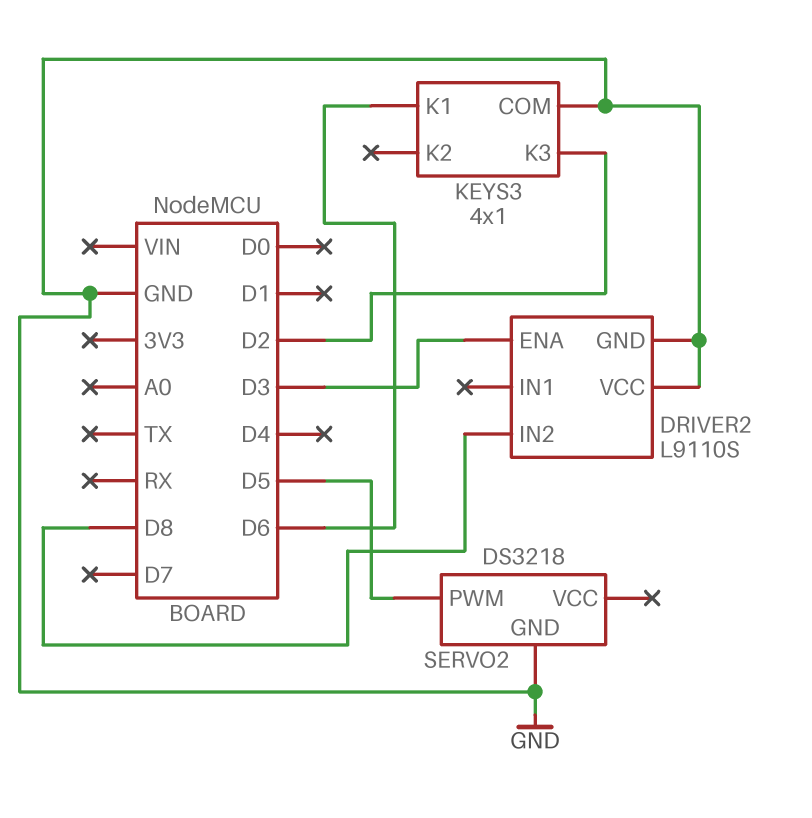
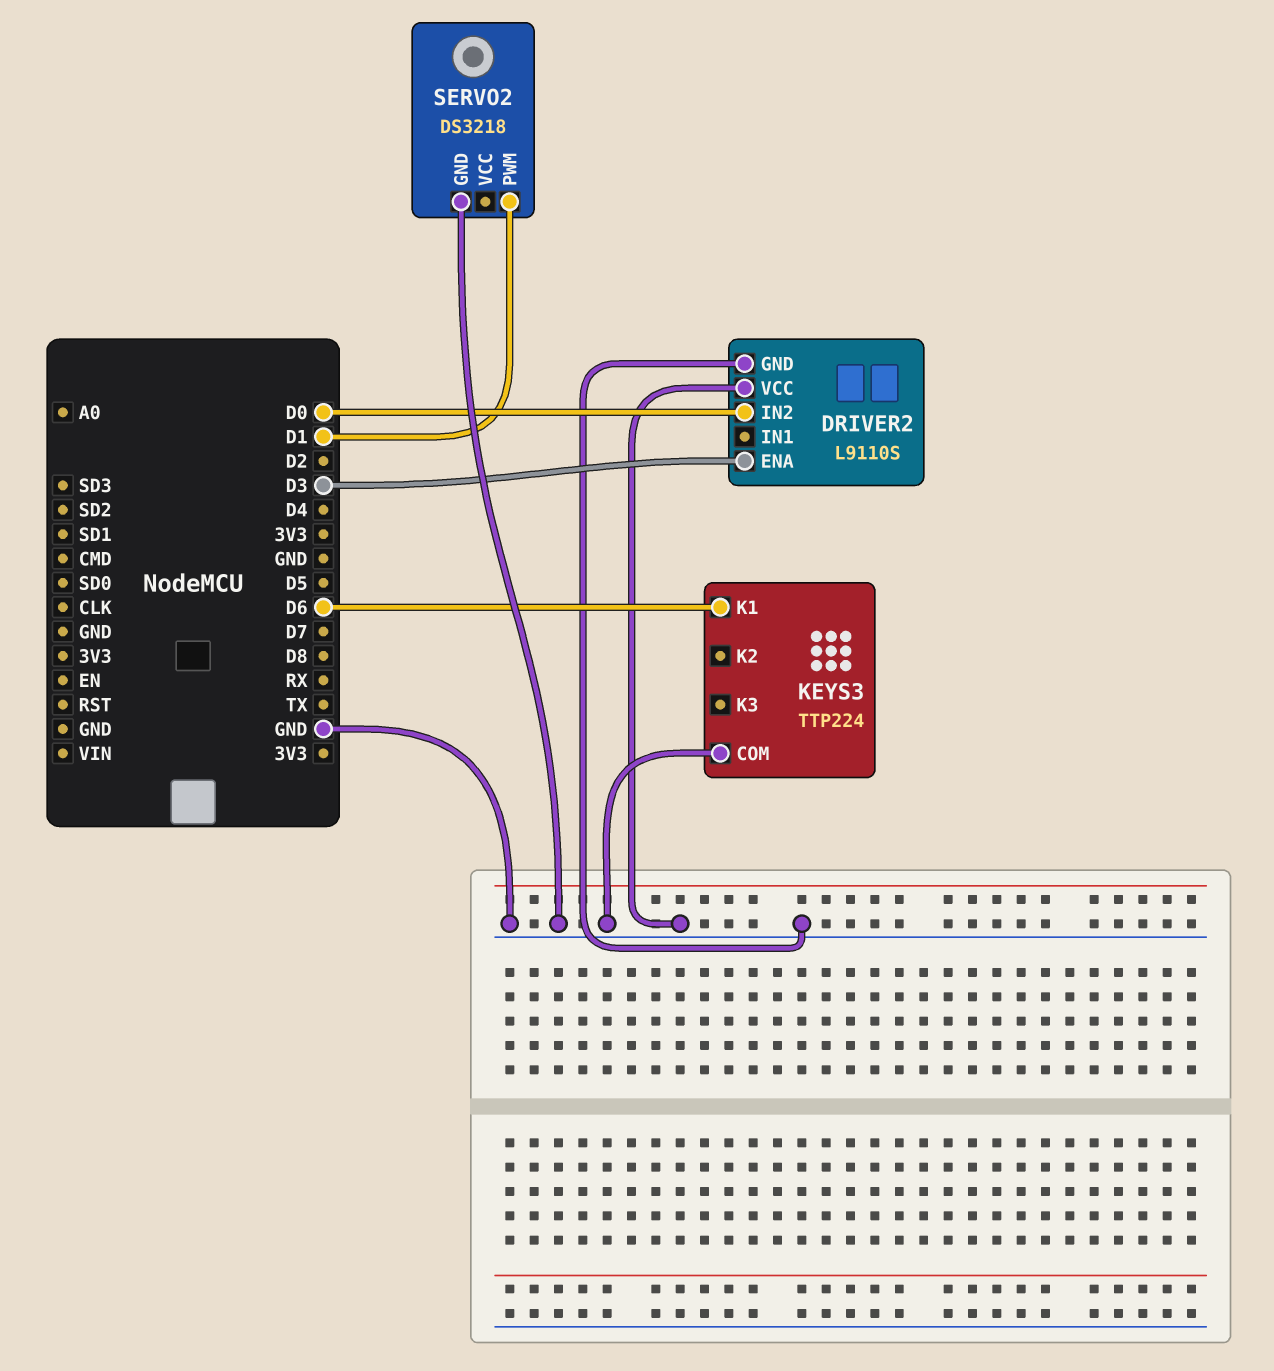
DRIVER2 pin IN2: D8 -> D0
KEYS3: 4x1 -> TTP224
KEYS3 pin K3: D2 -> none
SERVO2 pin PWM: D5 -> D1

